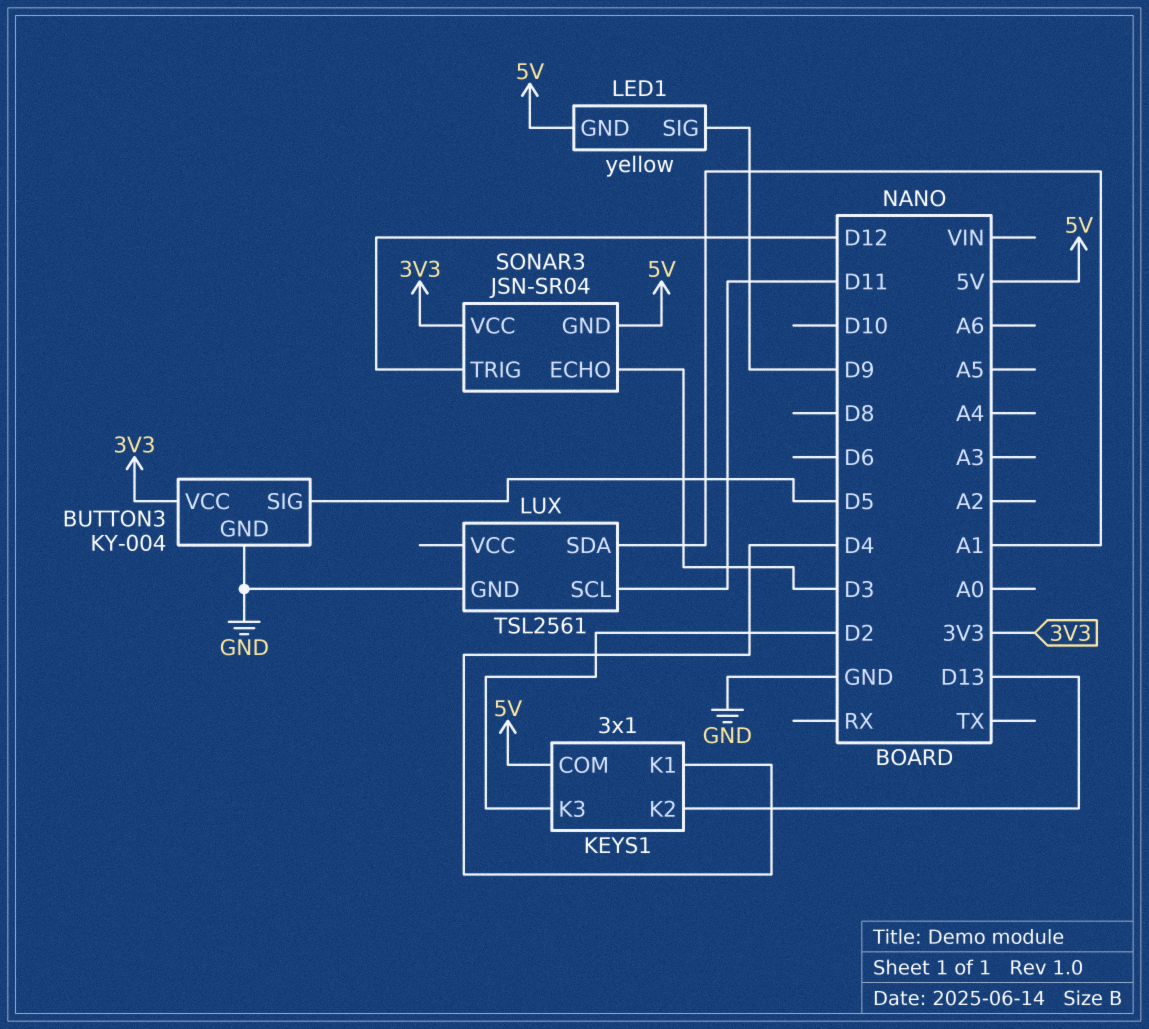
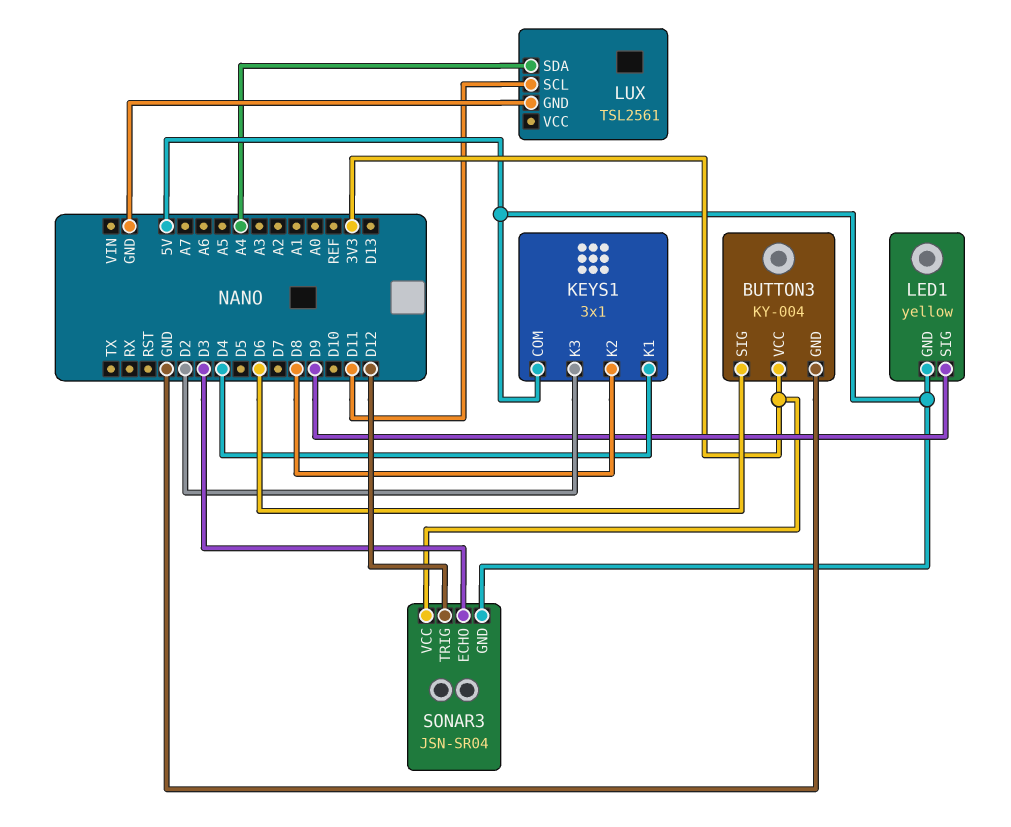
BUTTON3 pin SIG: D5 -> D6
KEYS1 pin K2: D13 -> D8
LUX pin SDA: A1 -> A4

